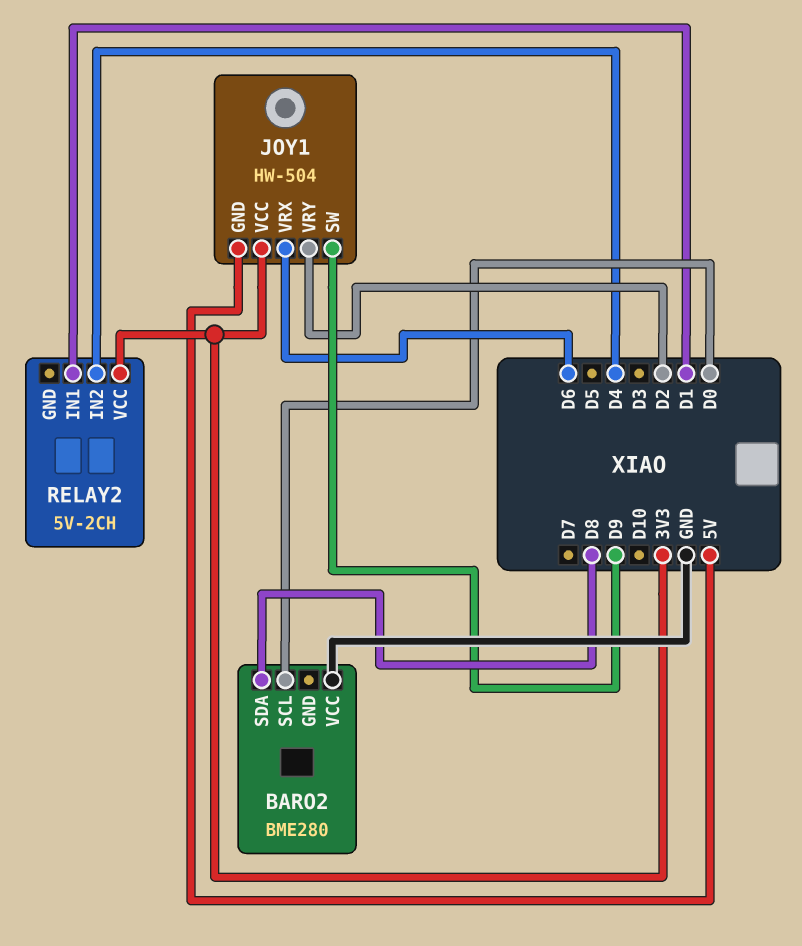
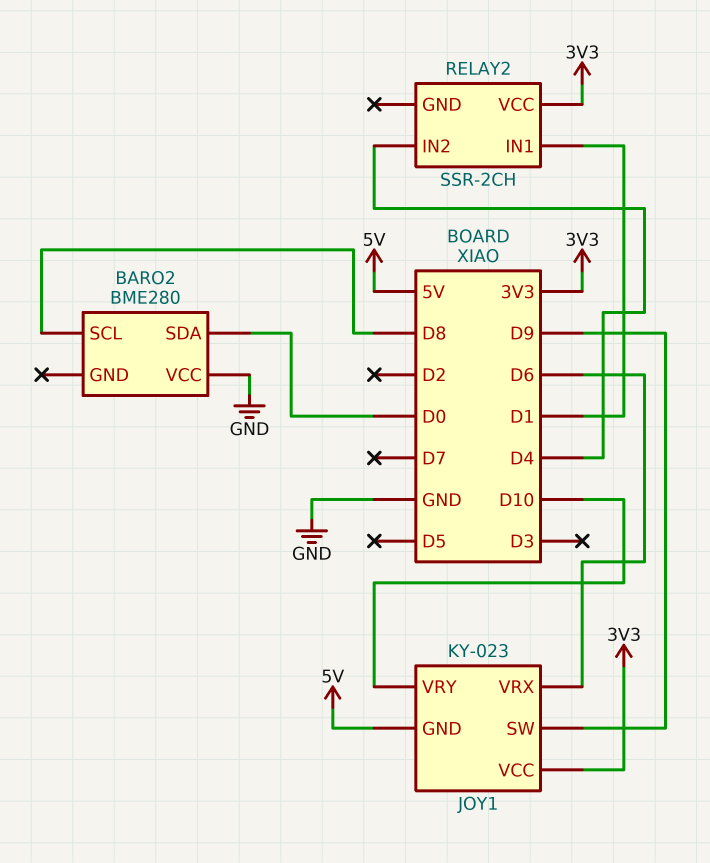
BARO2 pin SCL: D0 -> D8
BARO2 pin SDA: D8 -> D0
JOY1: HW-504 -> KY-023
JOY1 pin VRY: D2 -> D10
RELAY2: 5V-2CH -> SSR-2CH

